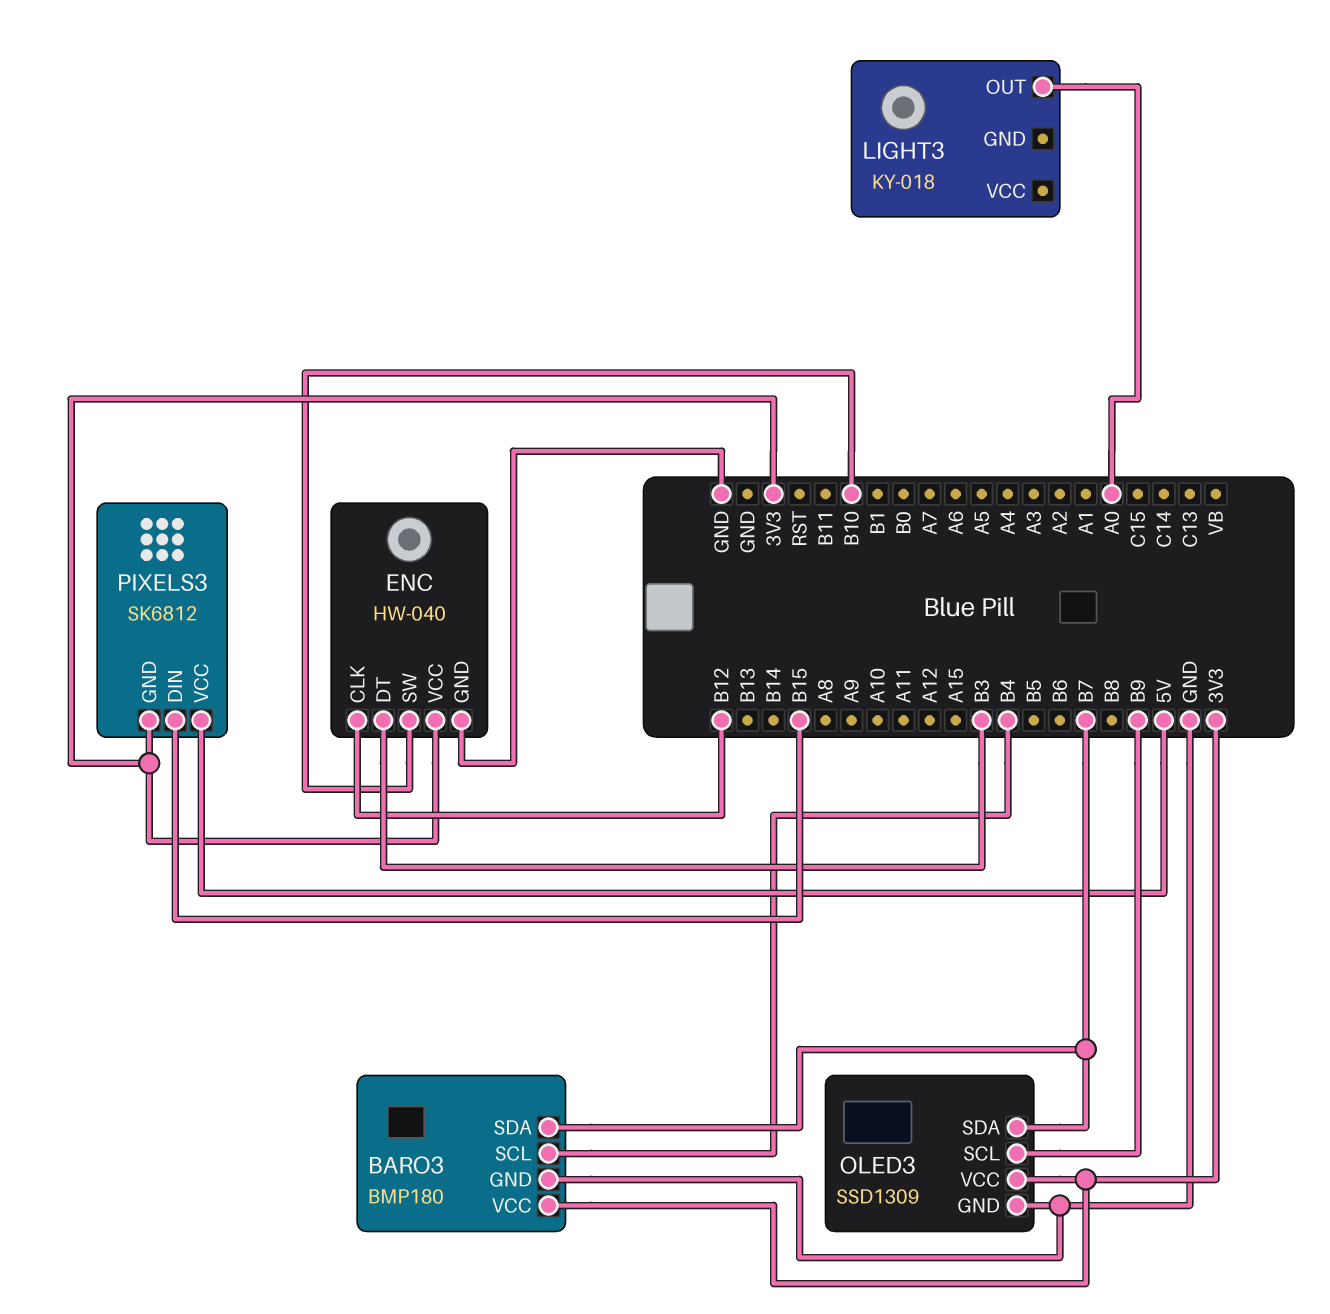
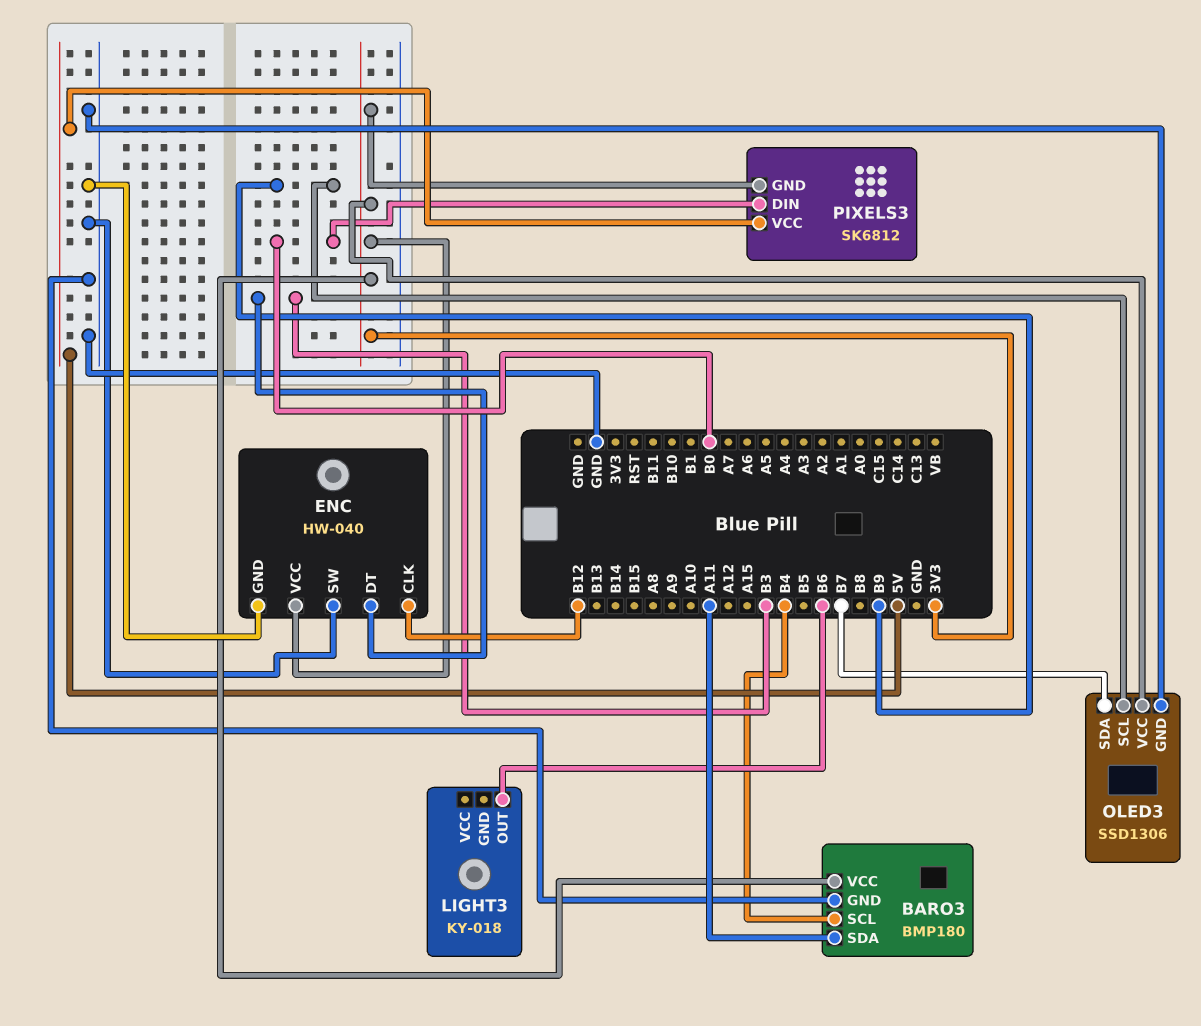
BARO3 pin SDA: B7 -> A11
ENC pin SW: B10 -> GND
LIGHT3 pin OUT: A0 -> B6
OLED3: SSD1309 -> SSD1306
PIXELS3 pin DIN: B15 -> B0

